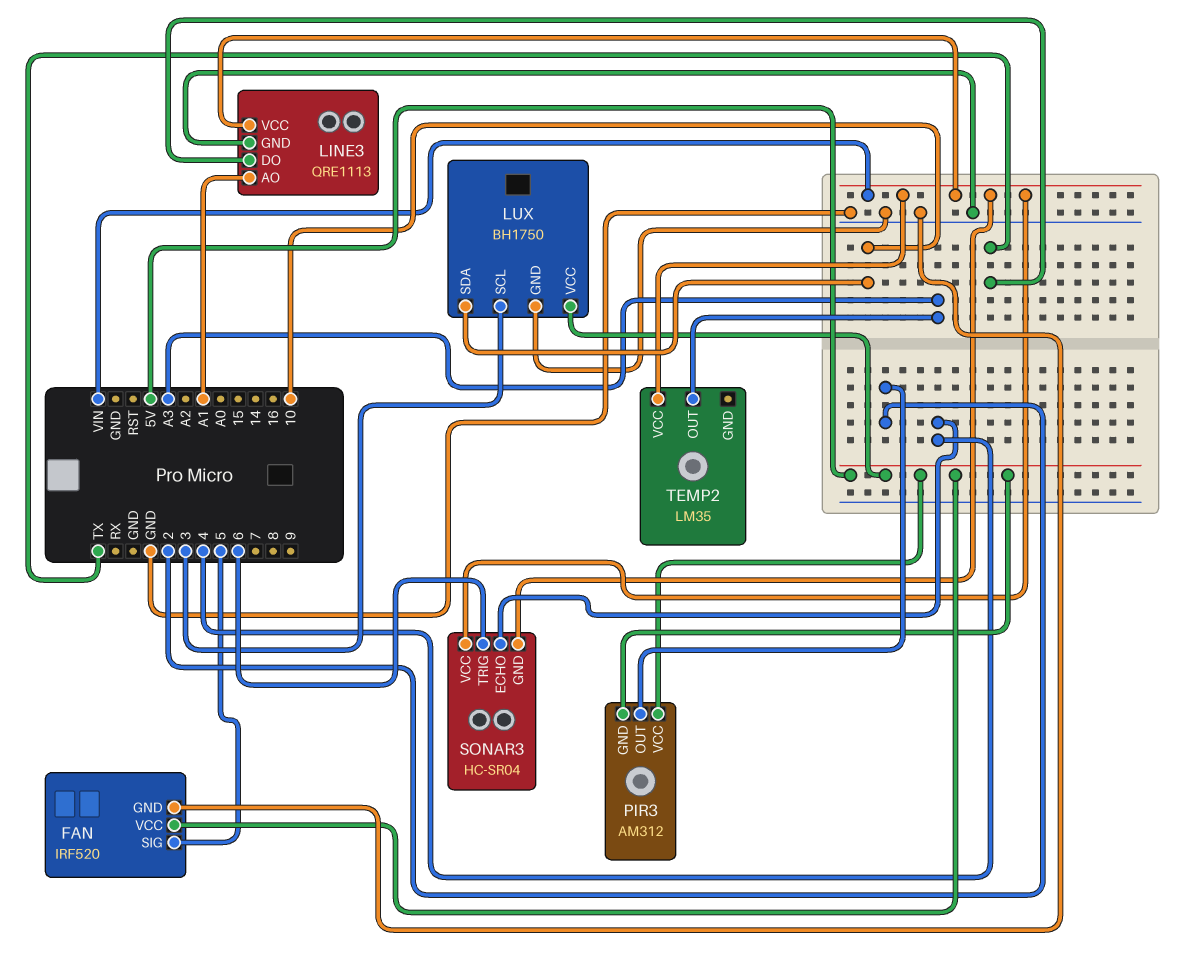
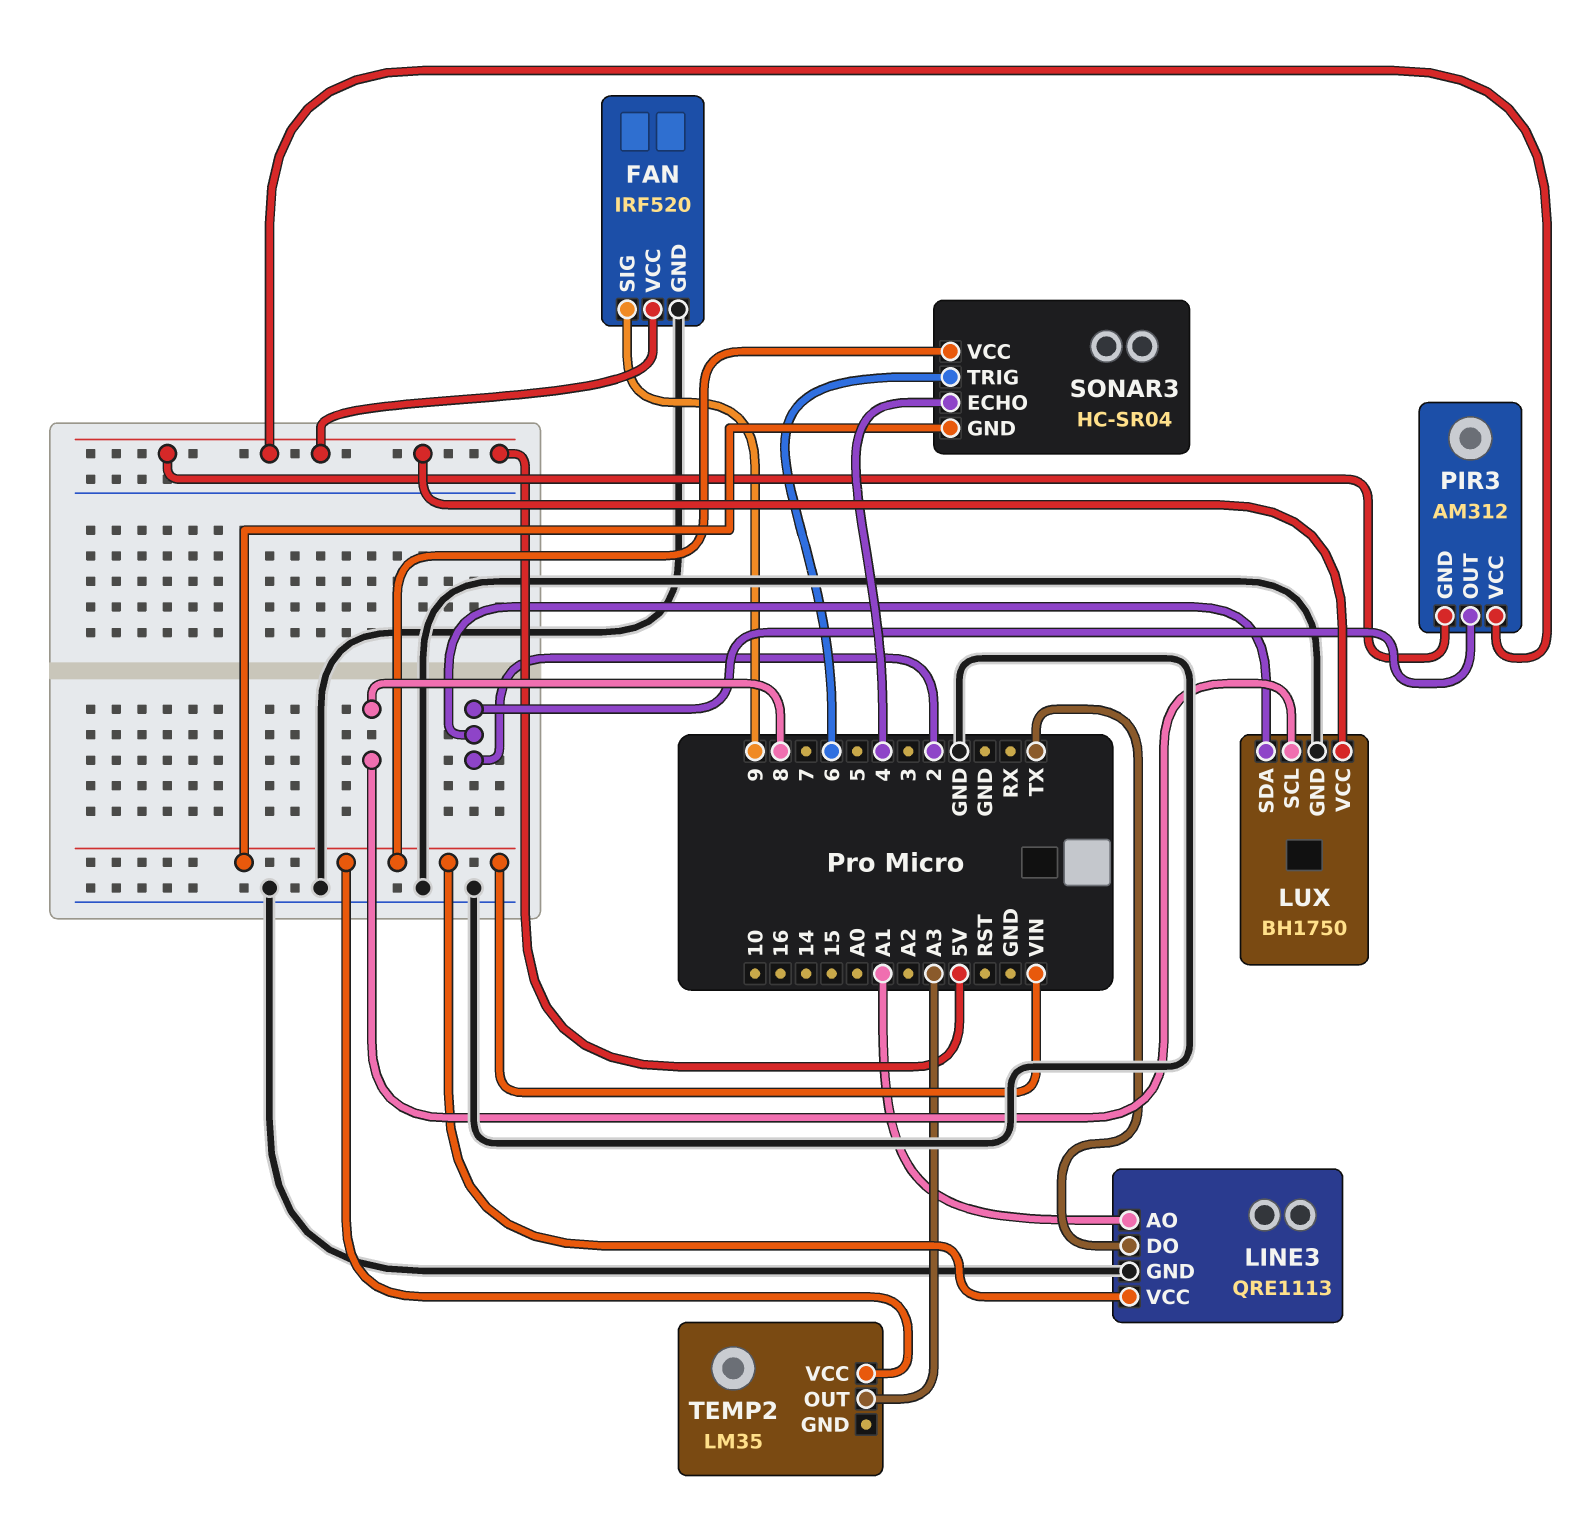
FAN pin SIG: 5 -> 9
LUX pin SCL: 3 -> 8
LUX pin SDA: 10 -> 2

